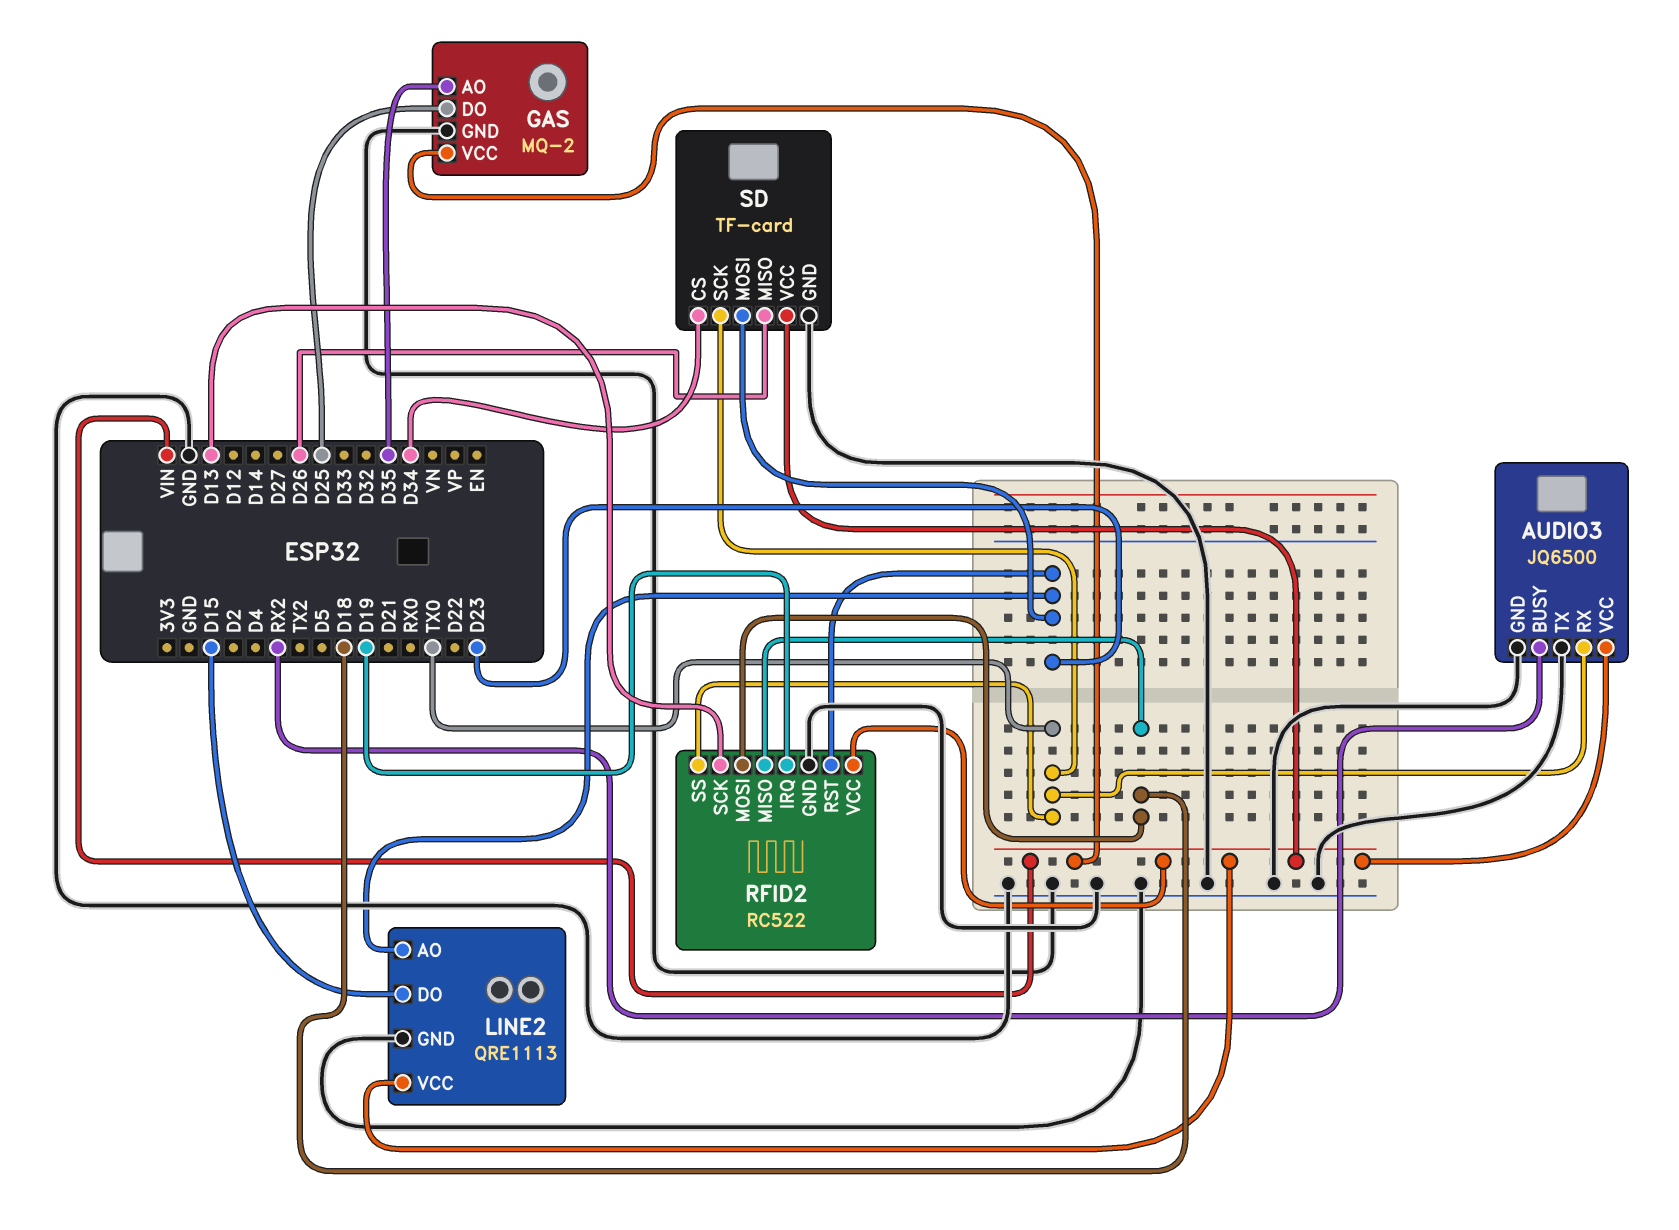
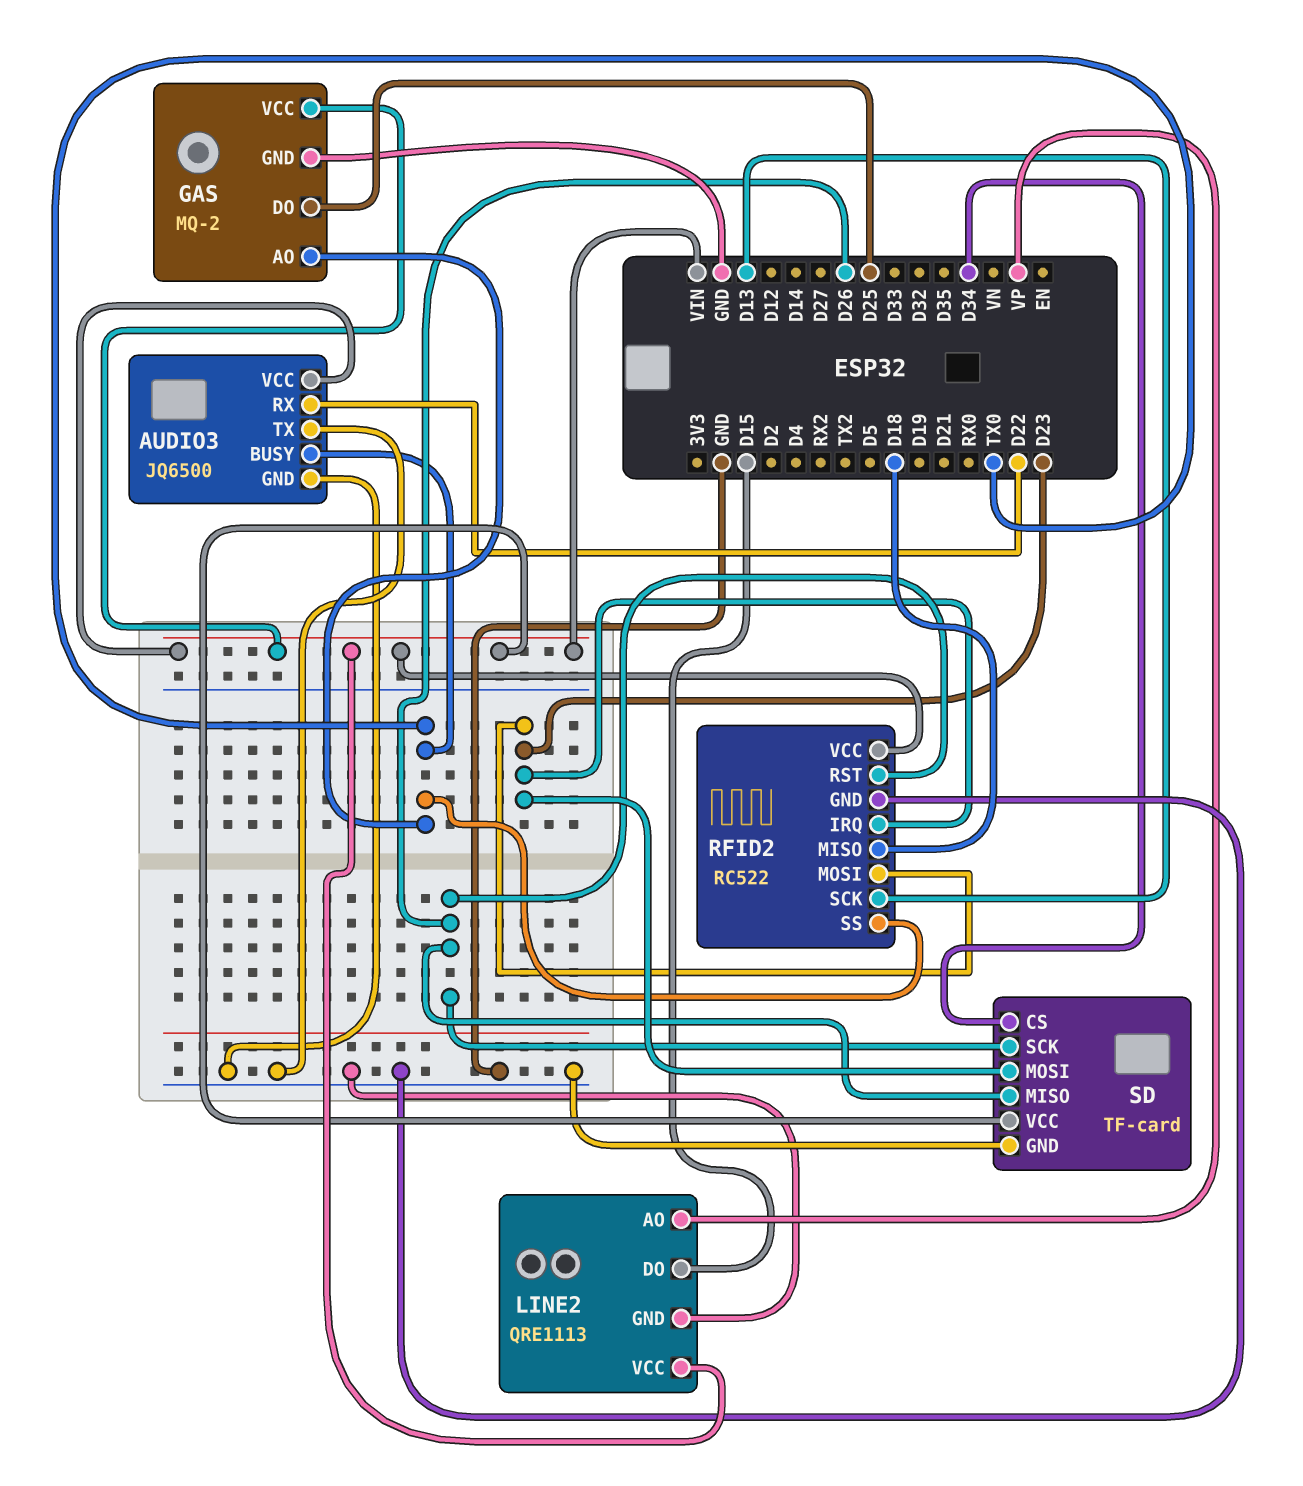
AUDIO3 pin BUSY: RX2 -> TX0
AUDIO3 pin RX: TX0 -> D22
GAS pin AO: D35 -> TX0
LINE2 pin AO: D23 -> VP
RFID2 pin IRQ: D19 -> D23
RFID2 pin MOSI: D18 -> D23
RFID2 pin RST: D23 -> D26
SD pin SCK: TX0 -> D26

